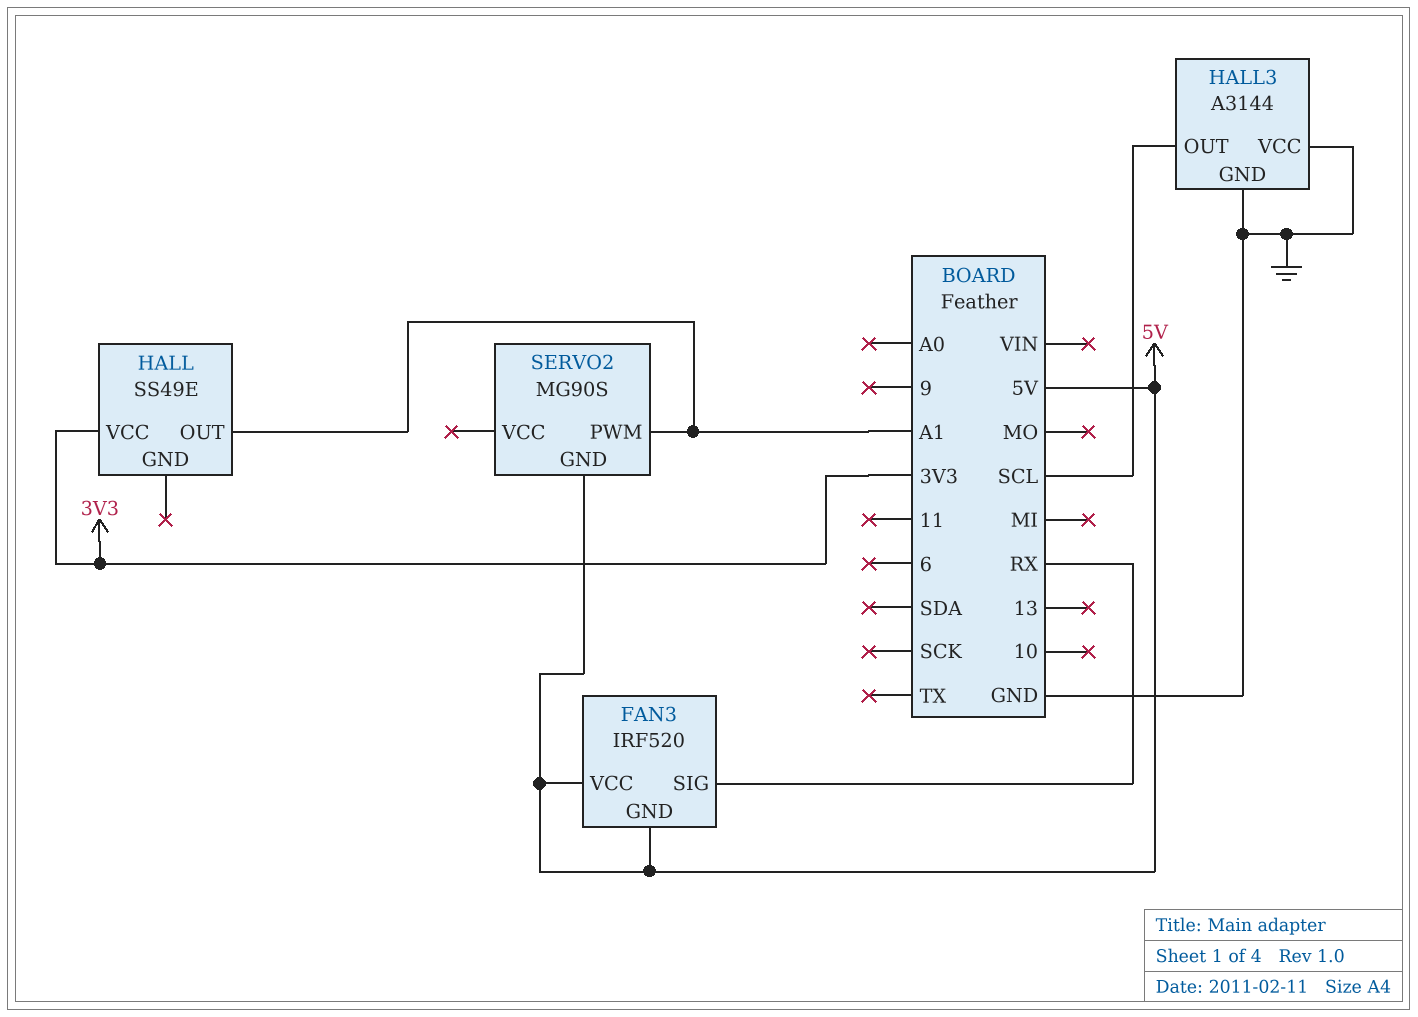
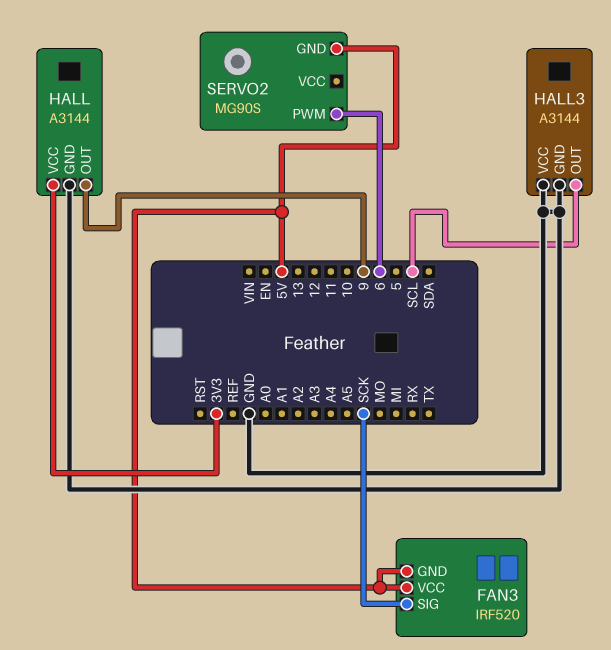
FAN3 pin SIG: RX -> SCK
HALL: SS49E -> A3144
HALL pin GND: none -> GND
HALL pin OUT: A1 -> 9
SERVO2 pin PWM: A1 -> 6

